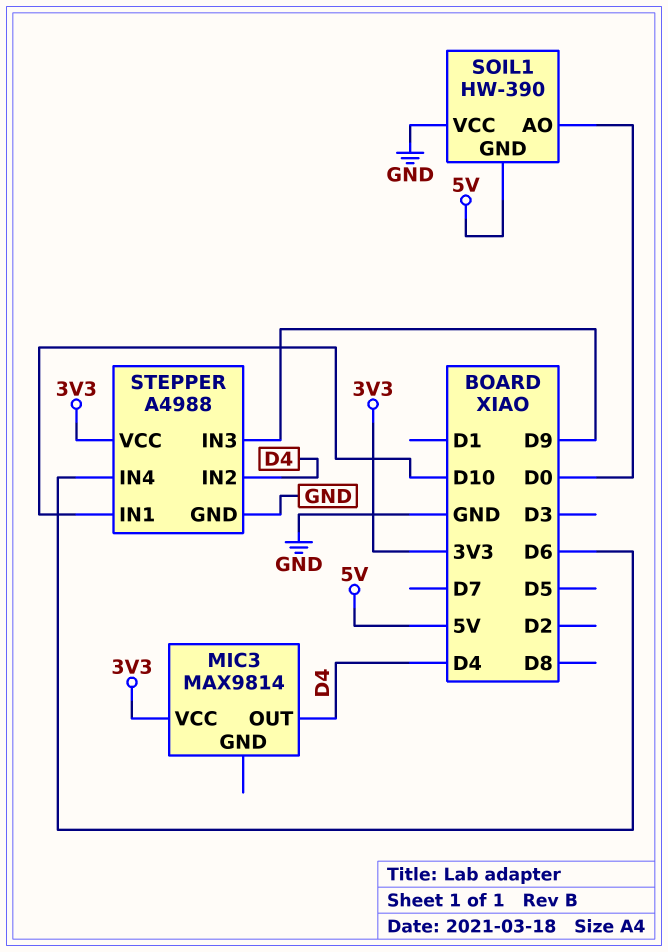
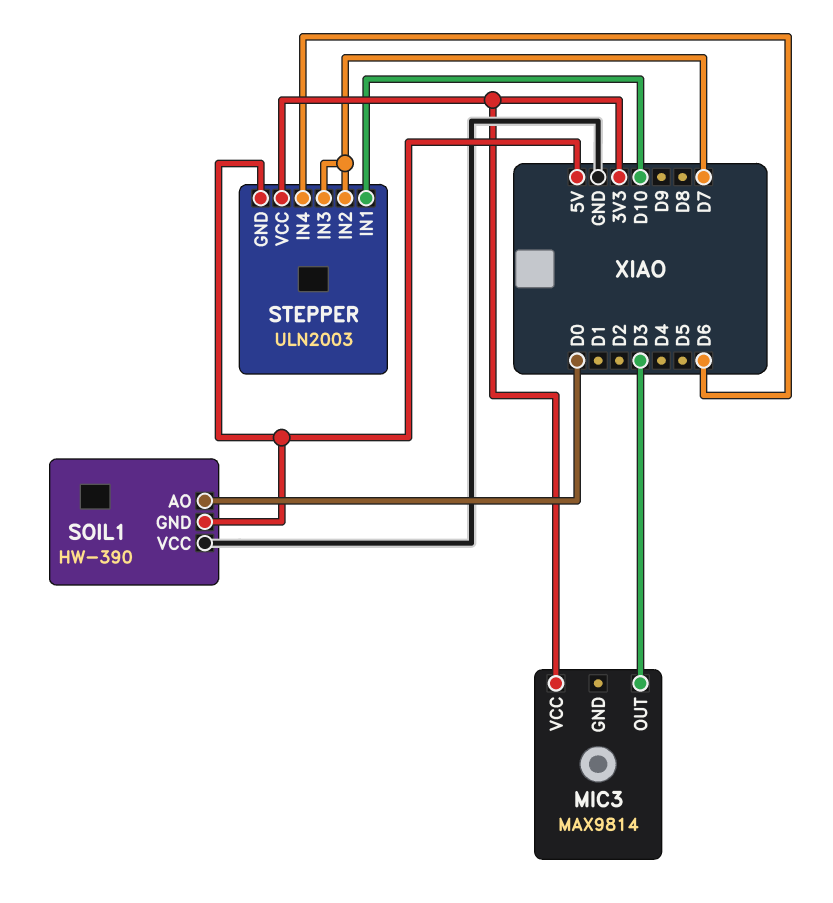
MIC3 pin OUT: D4 -> D3
STEPPER: A4988 -> ULN2003
STEPPER pin GND: GND -> 5V
STEPPER pin IN2: D4 -> D7
STEPPER pin IN3: D9 -> D7

